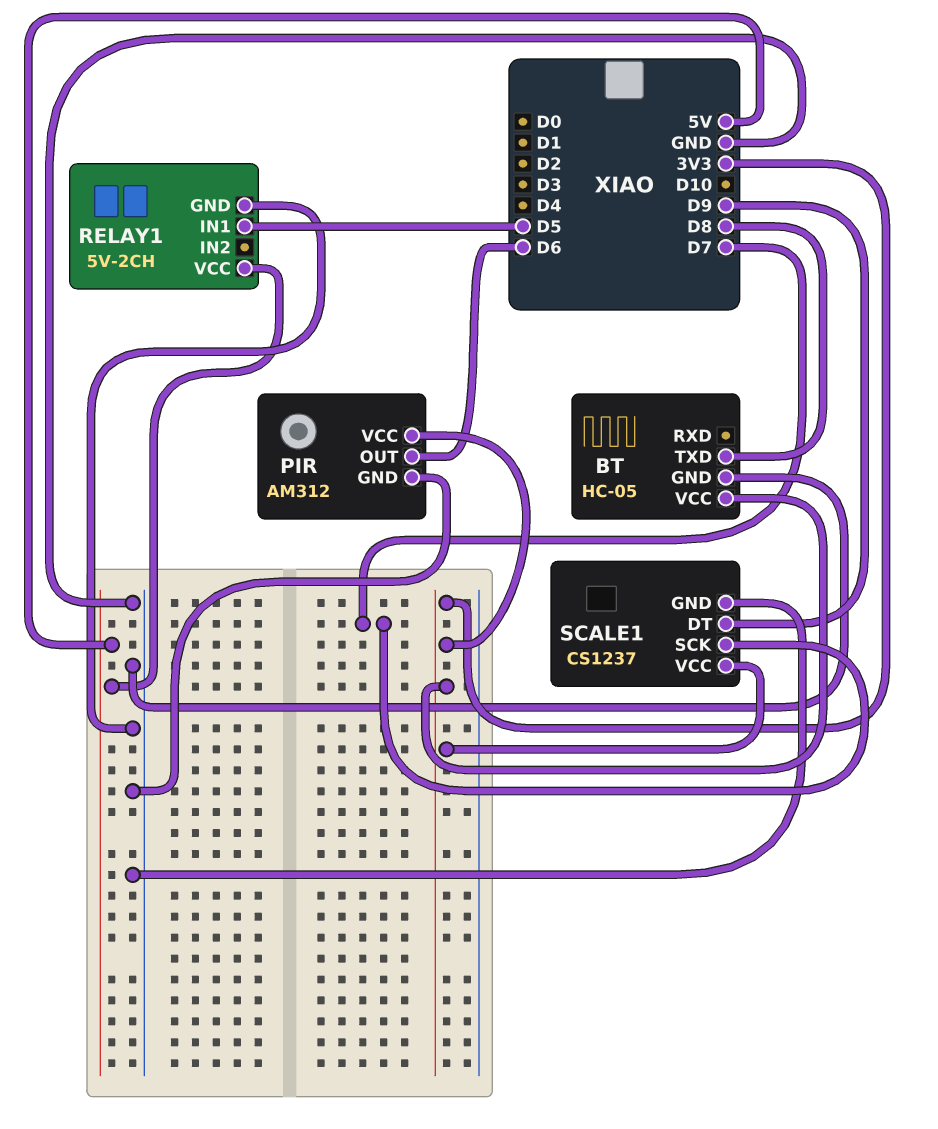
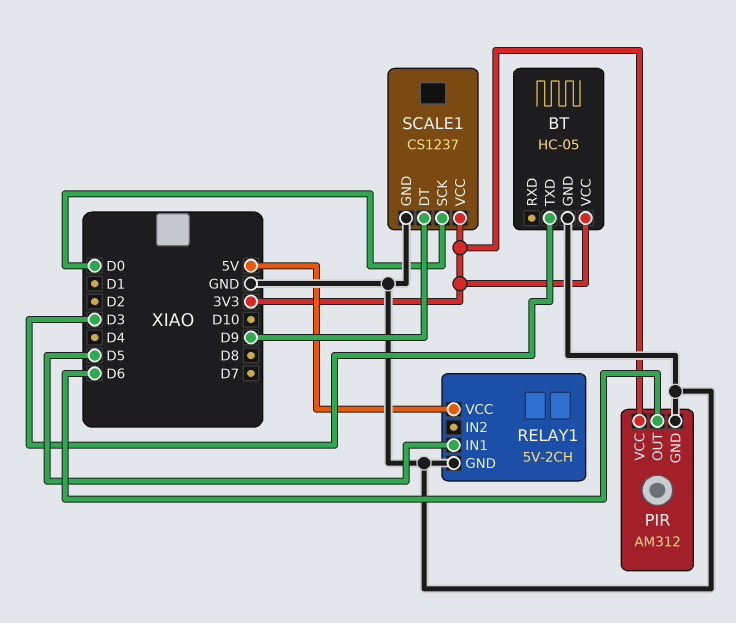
BT pin TXD: D8 -> D3
SCALE1 pin SCK: D7 -> D0

